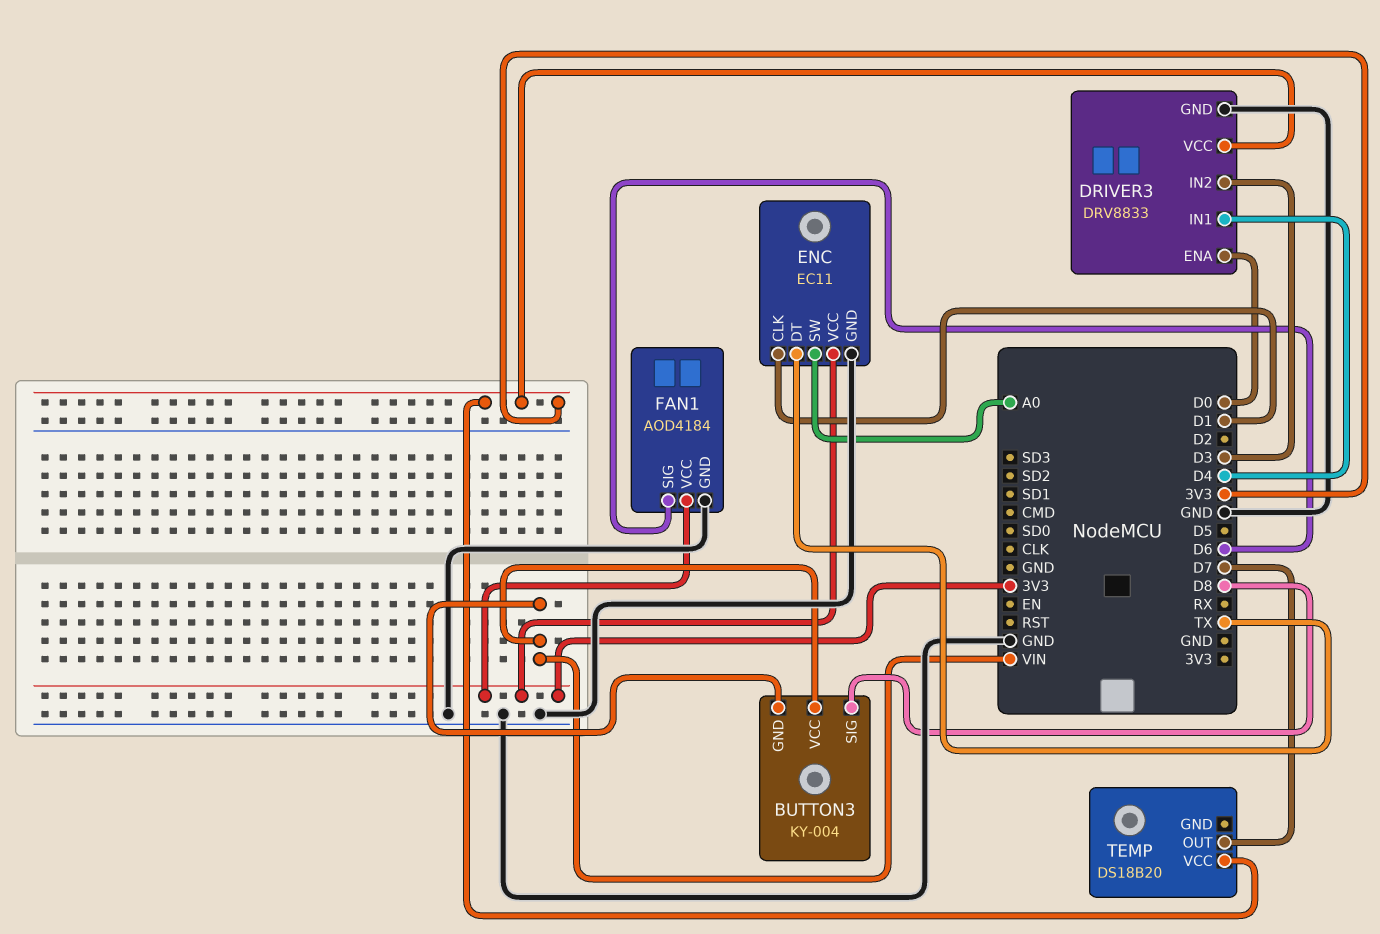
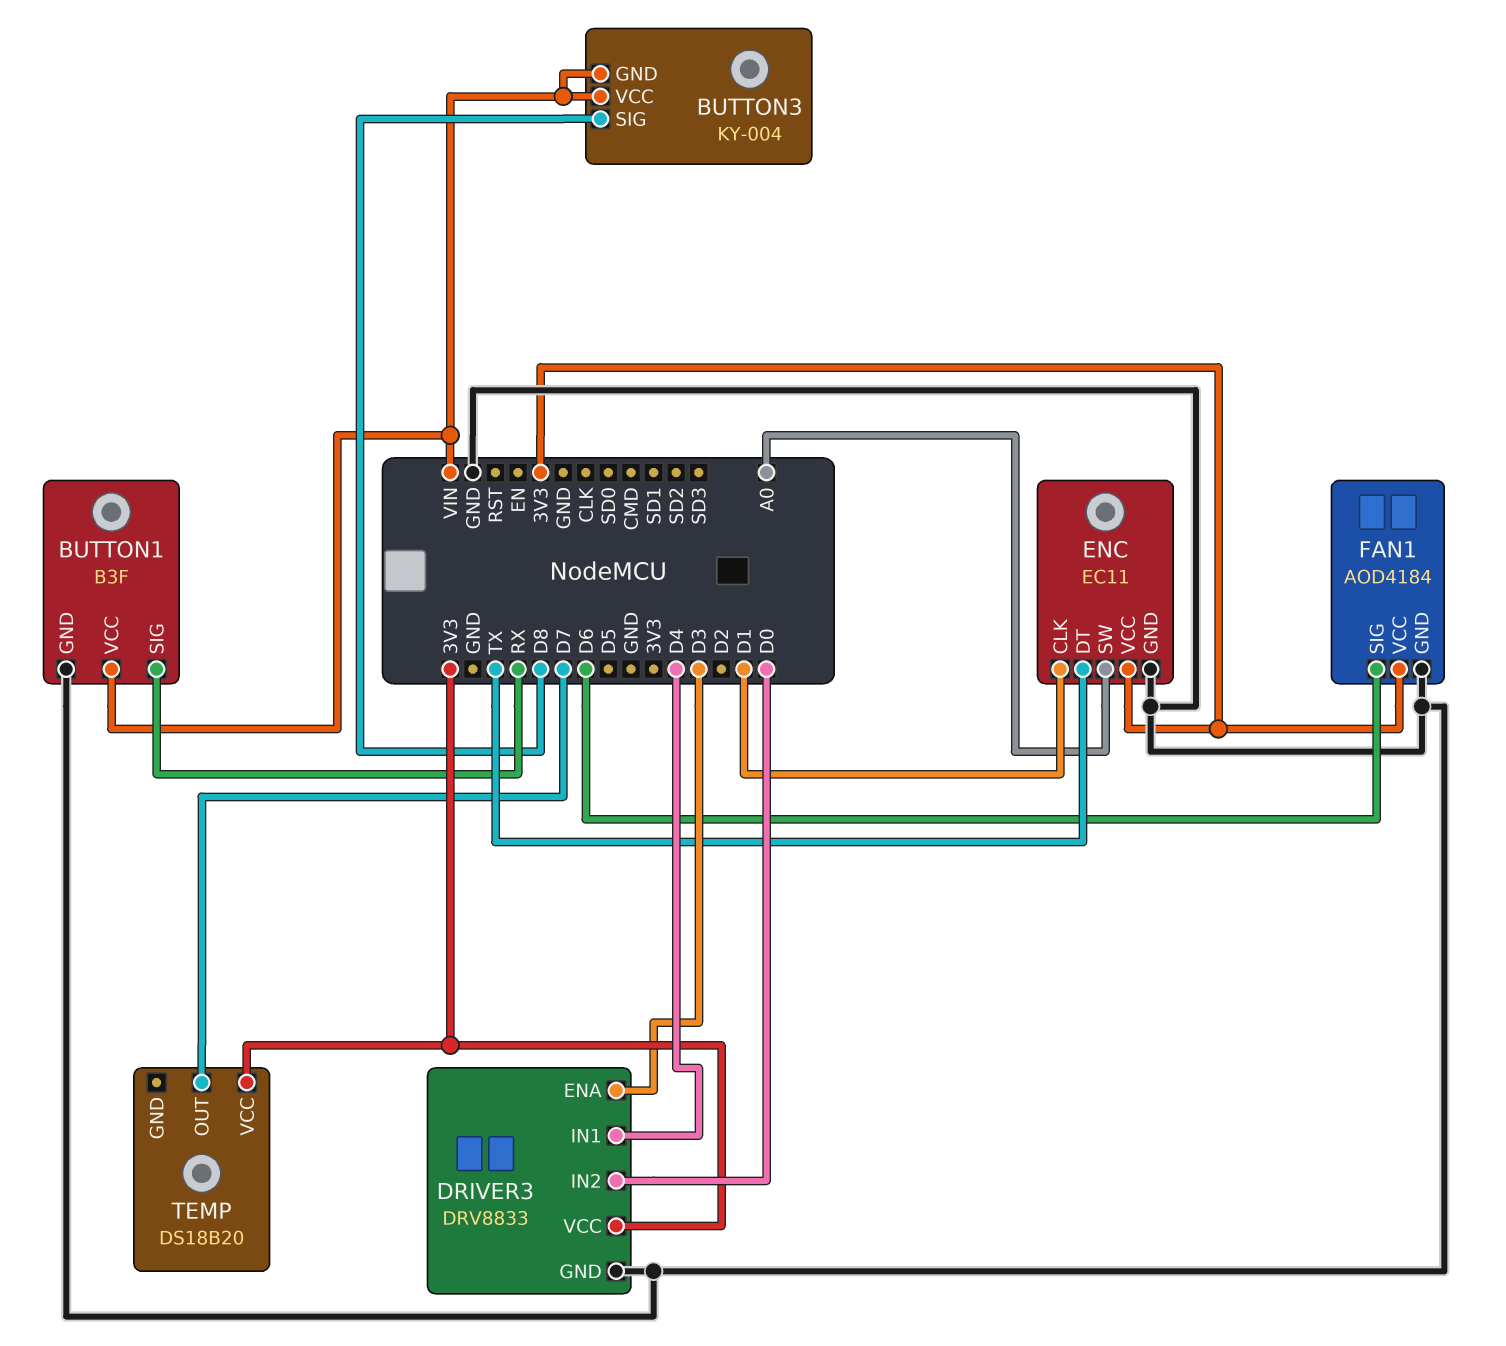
BUTTON1: none -> B3F
BUTTON1 pin GND: none -> GND
BUTTON1 pin SIG: none -> RX
BUTTON1 pin VCC: none -> VIN
DRIVER3 pin ENA: D0 -> D3
DRIVER3 pin IN2: D3 -> D0

